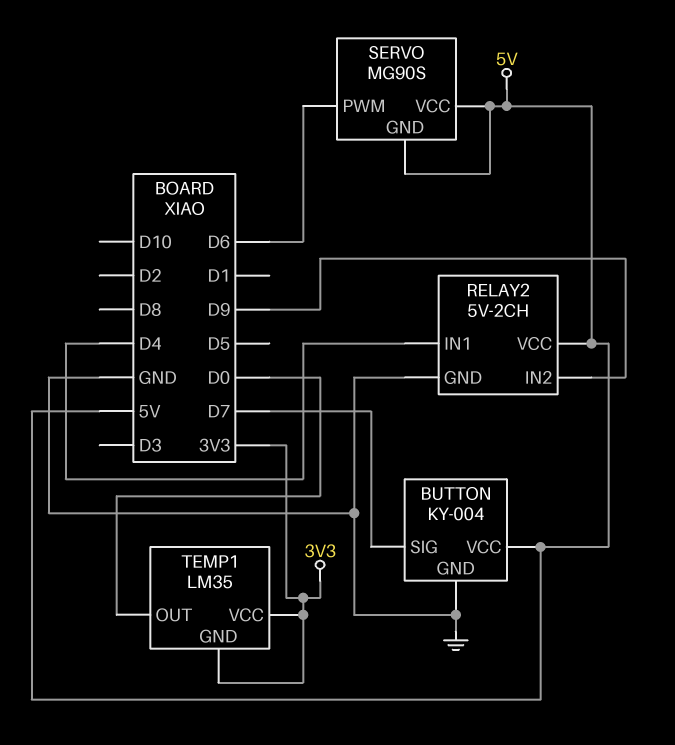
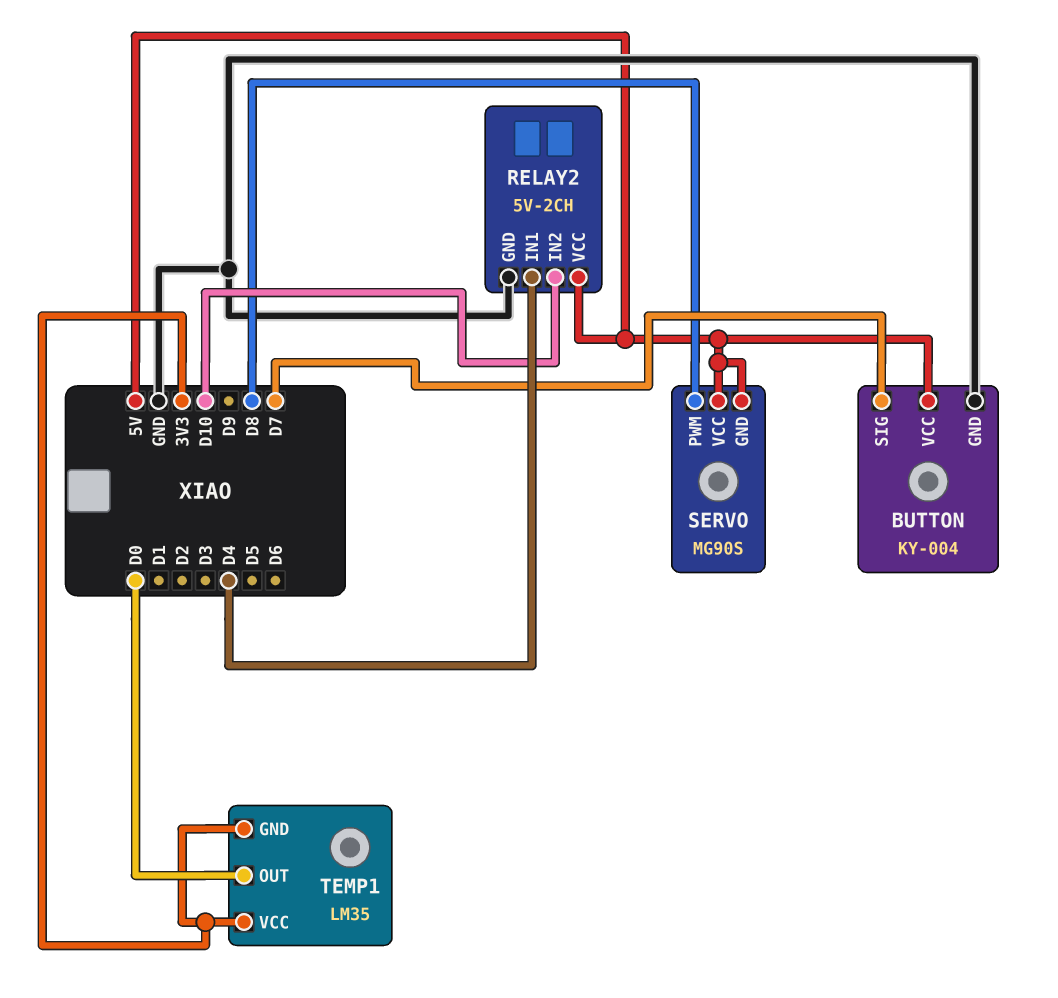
RELAY2 pin IN2: D9 -> D10
SERVO pin PWM: D6 -> D8

